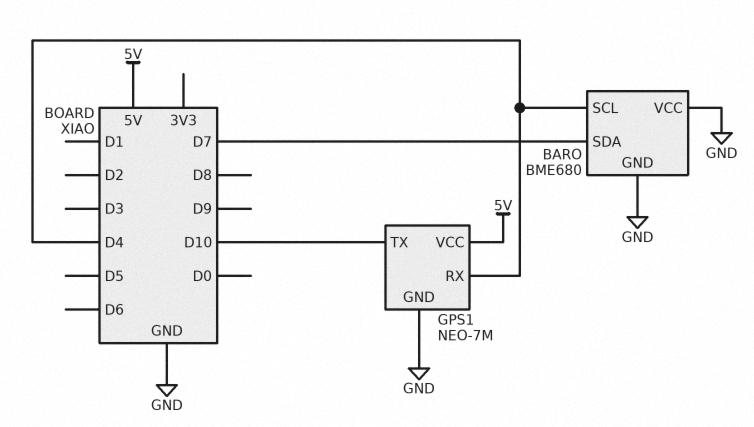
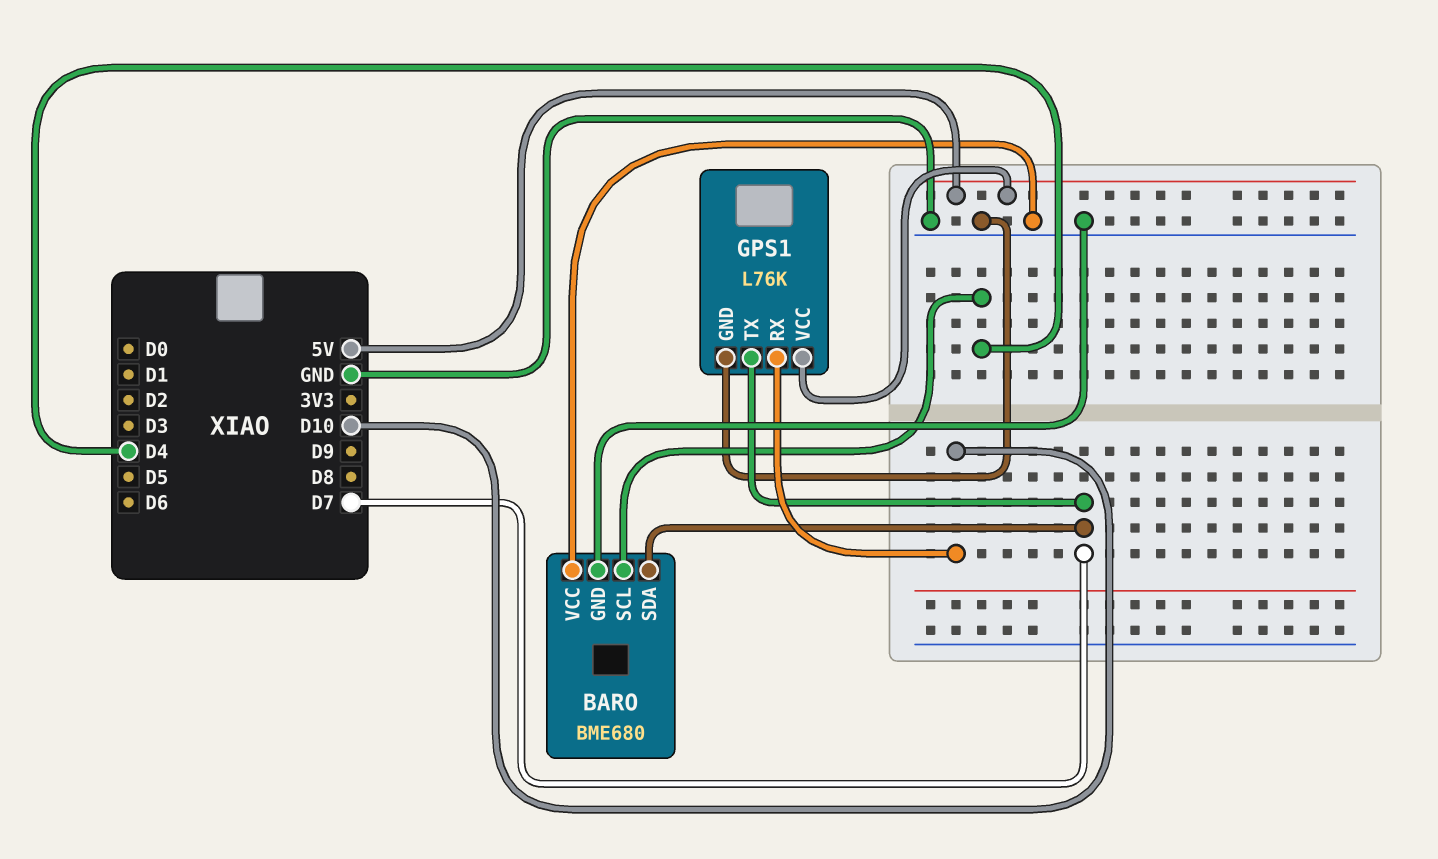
GPS1: NEO-7M -> L76K
GPS1 pin RX: D4 -> D10
GPS1 pin TX: D10 -> D7

